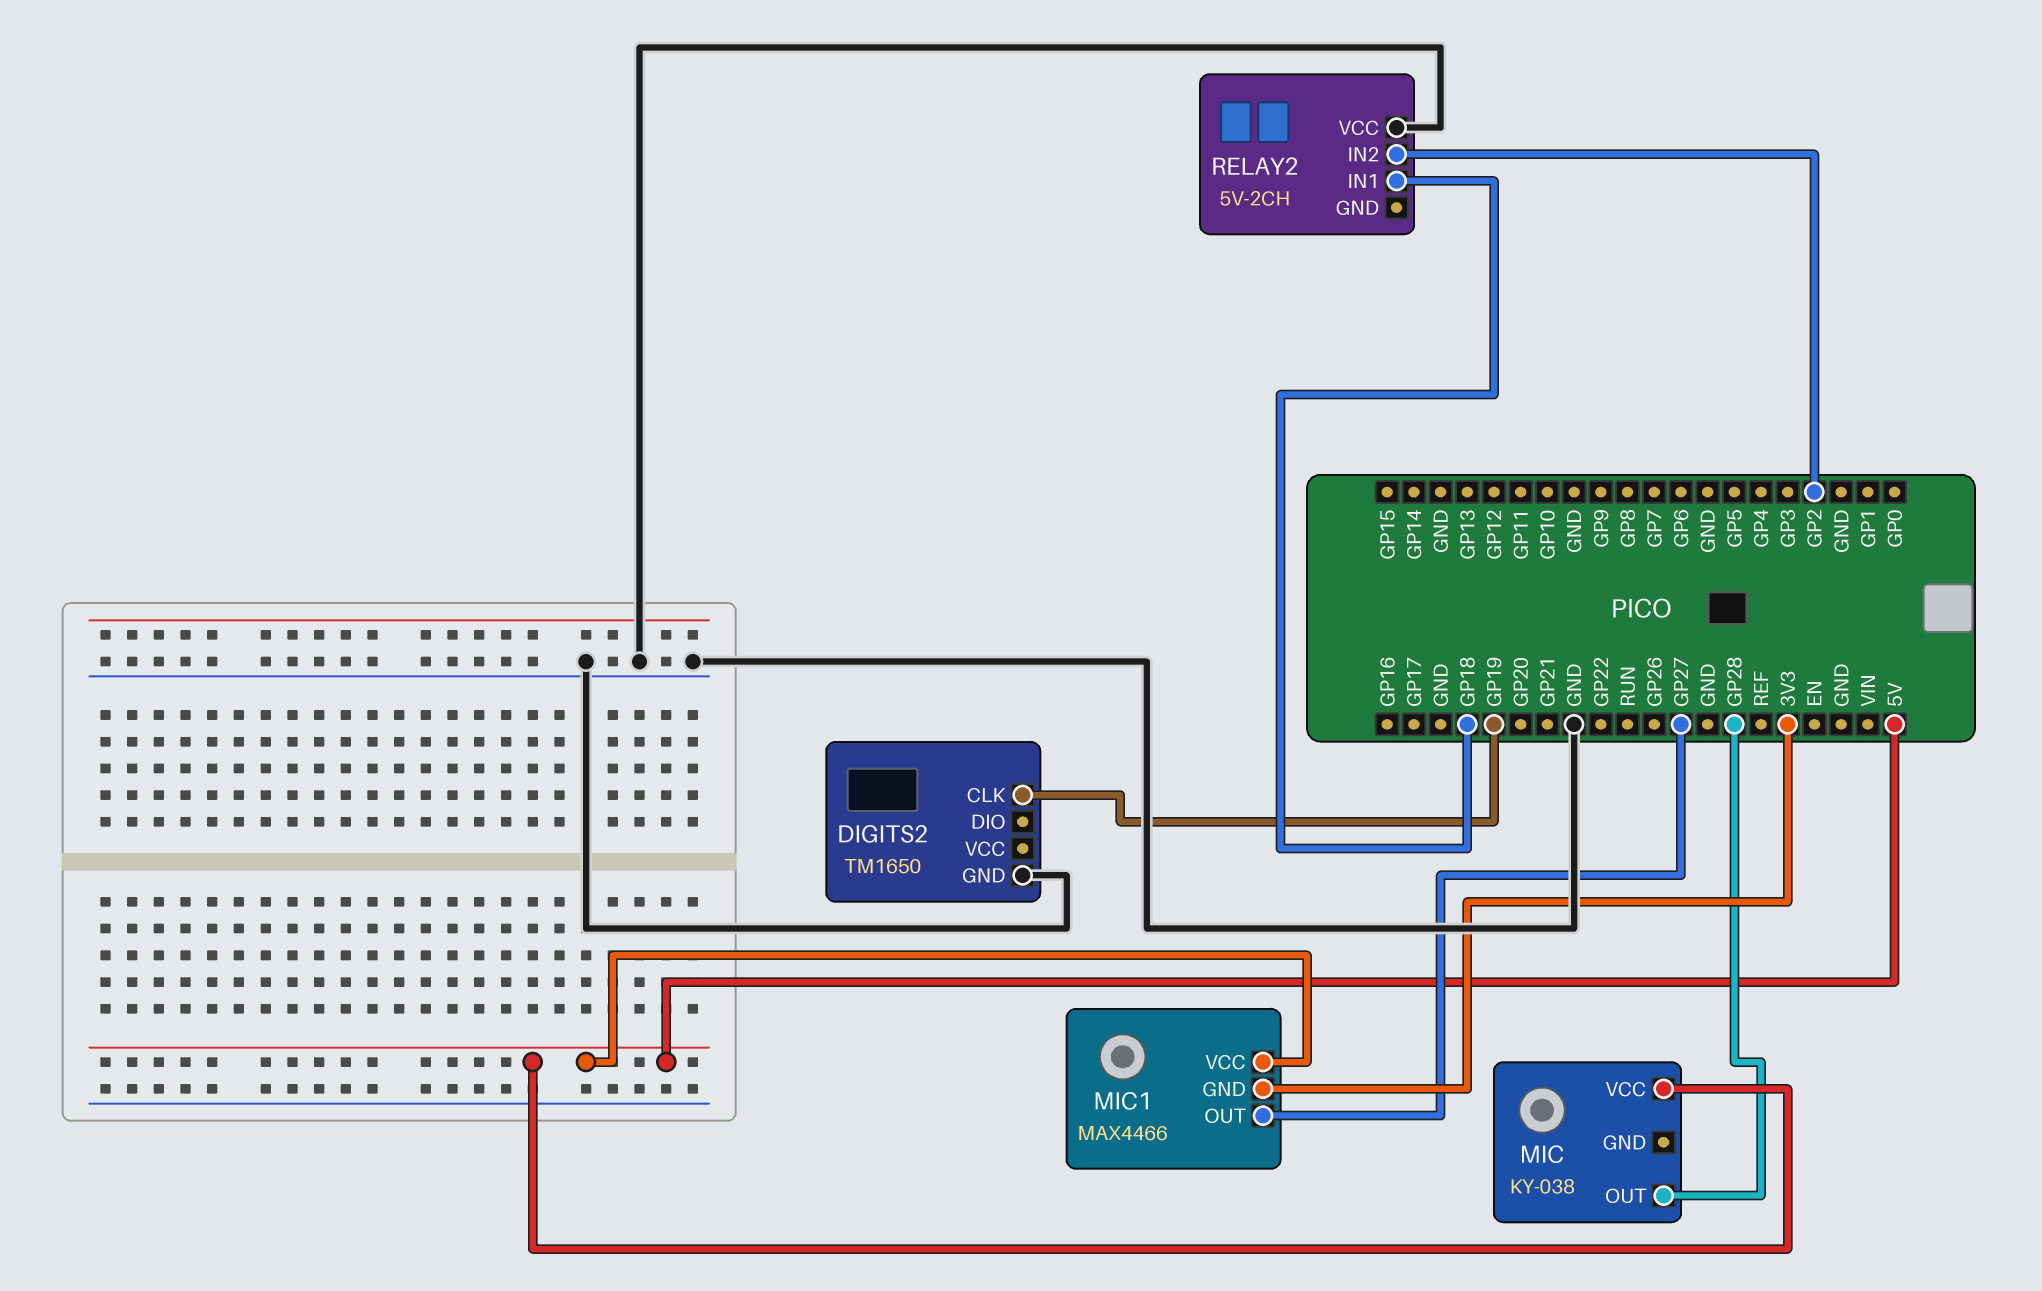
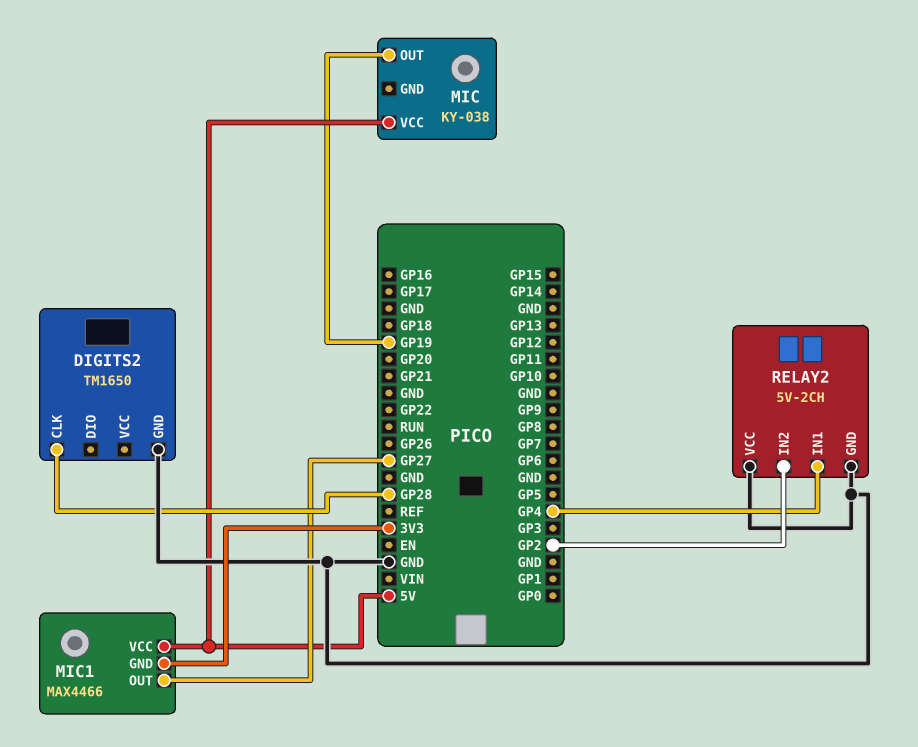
DIGITS2 pin CLK: GP19 -> GP28
MIC pin OUT: GP28 -> GP19
RELAY2 pin GND: none -> GND
RELAY2 pin IN1: GP18 -> GP4

